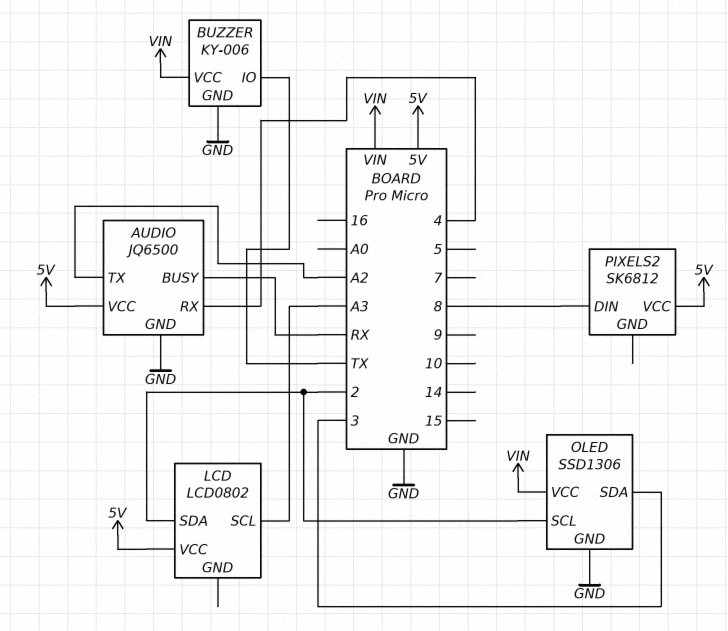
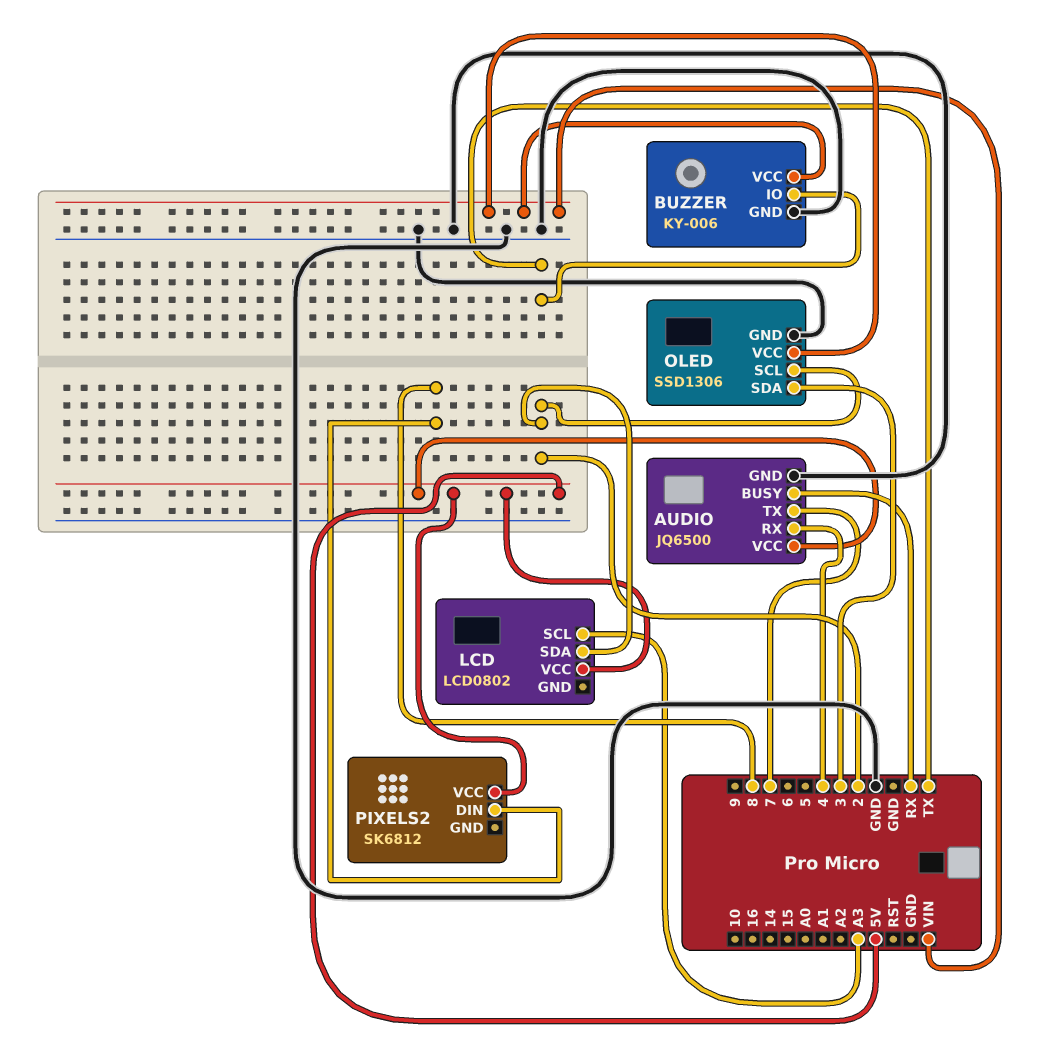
AUDIO pin TX: A2 -> 7

